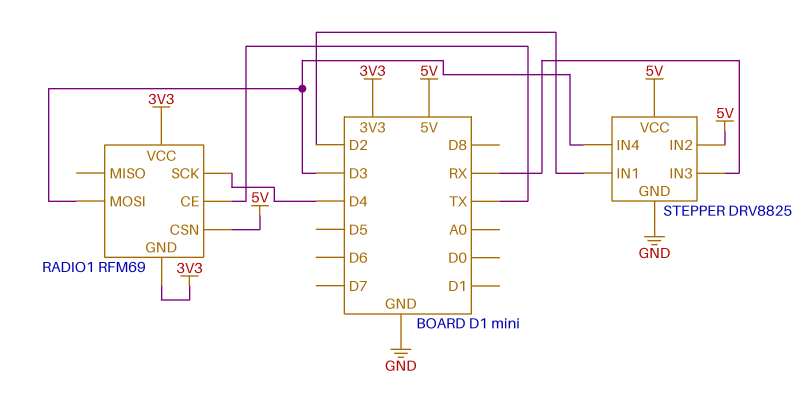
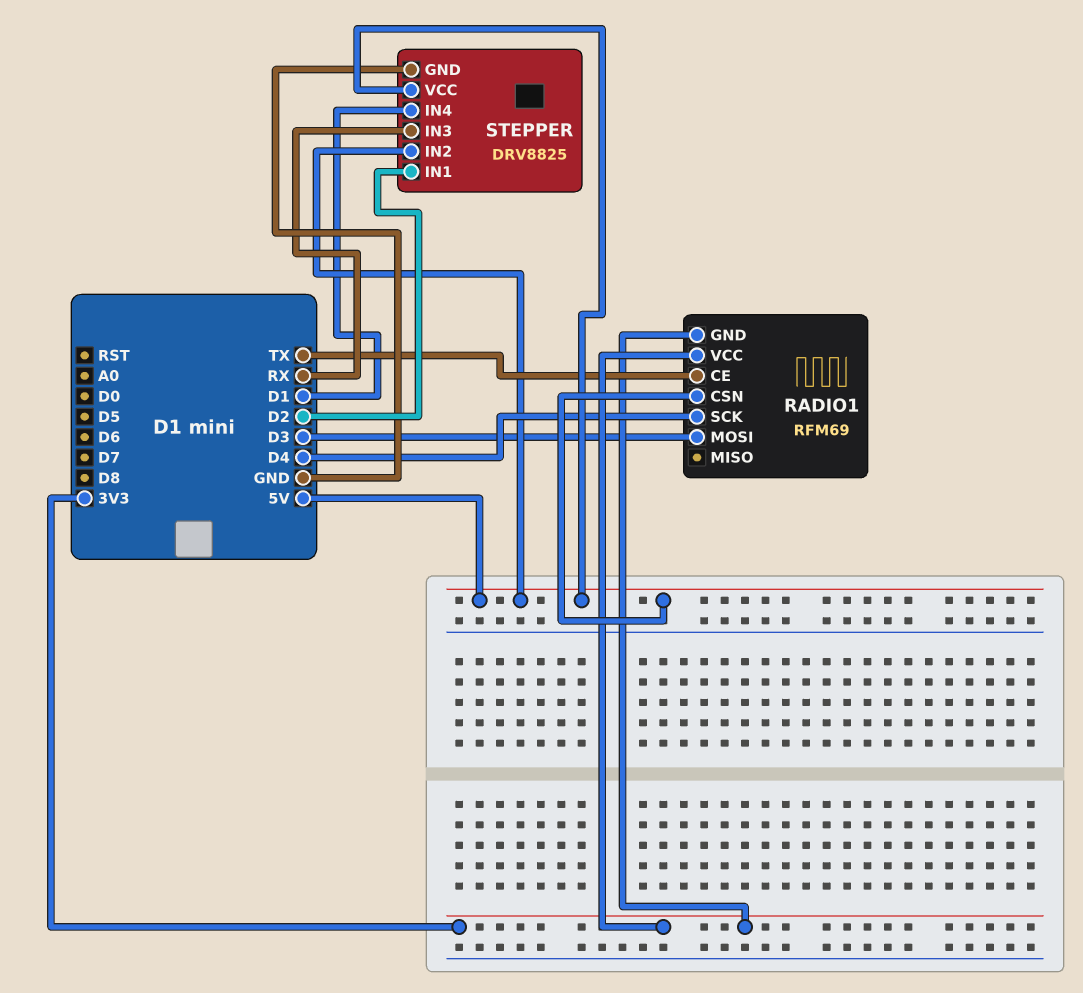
STEPPER pin IN4: D3 -> D1

